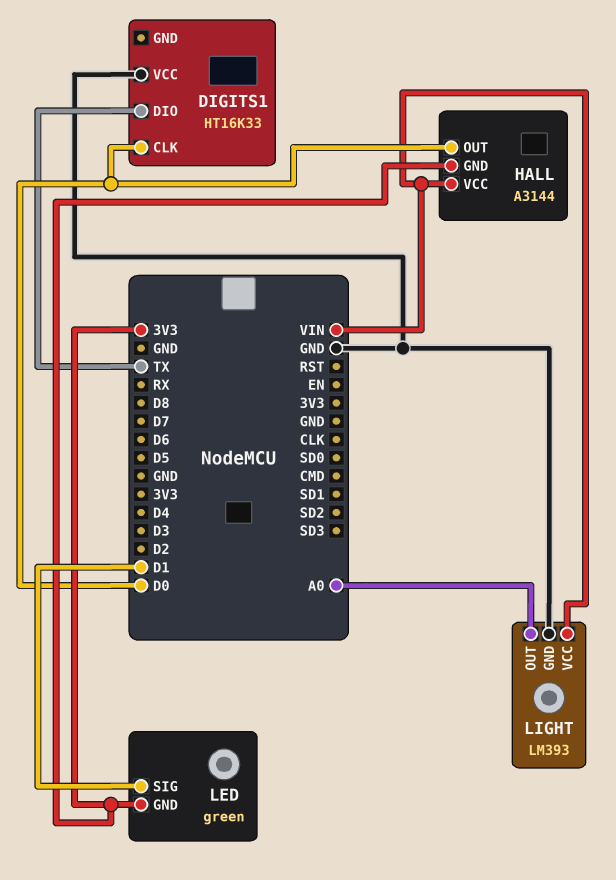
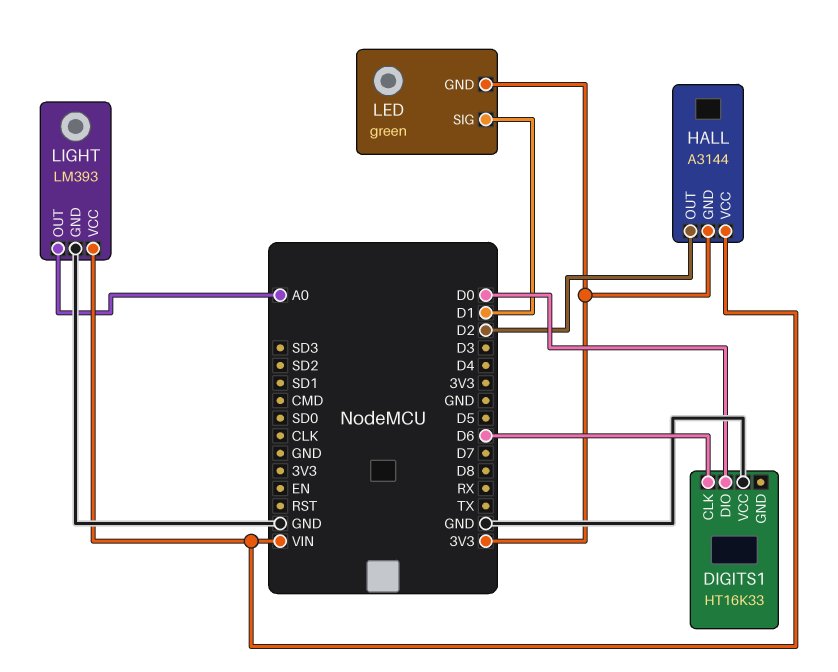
DIGITS1 pin CLK: D0 -> D6
DIGITS1 pin DIO: TX -> D0
HALL pin OUT: D0 -> D2

